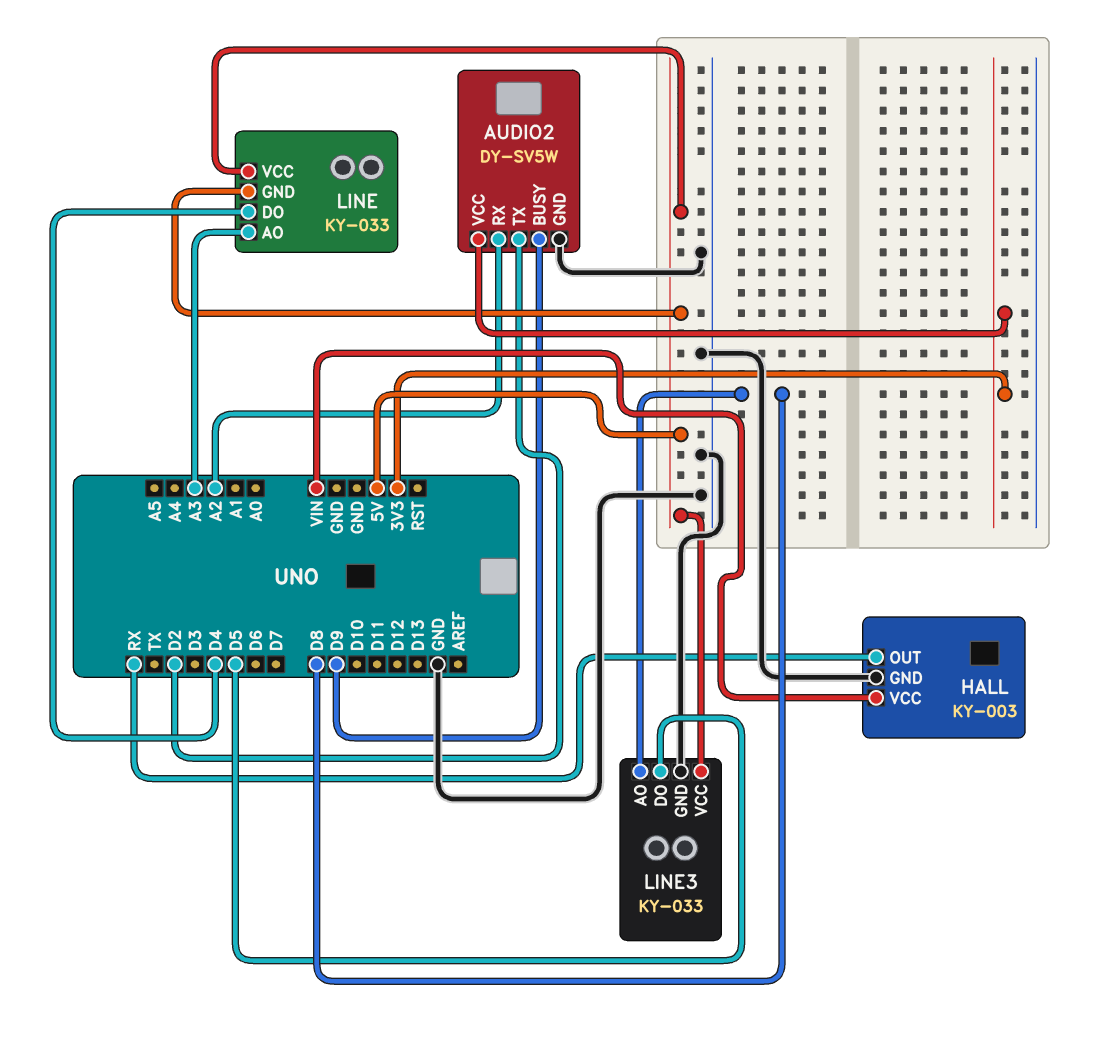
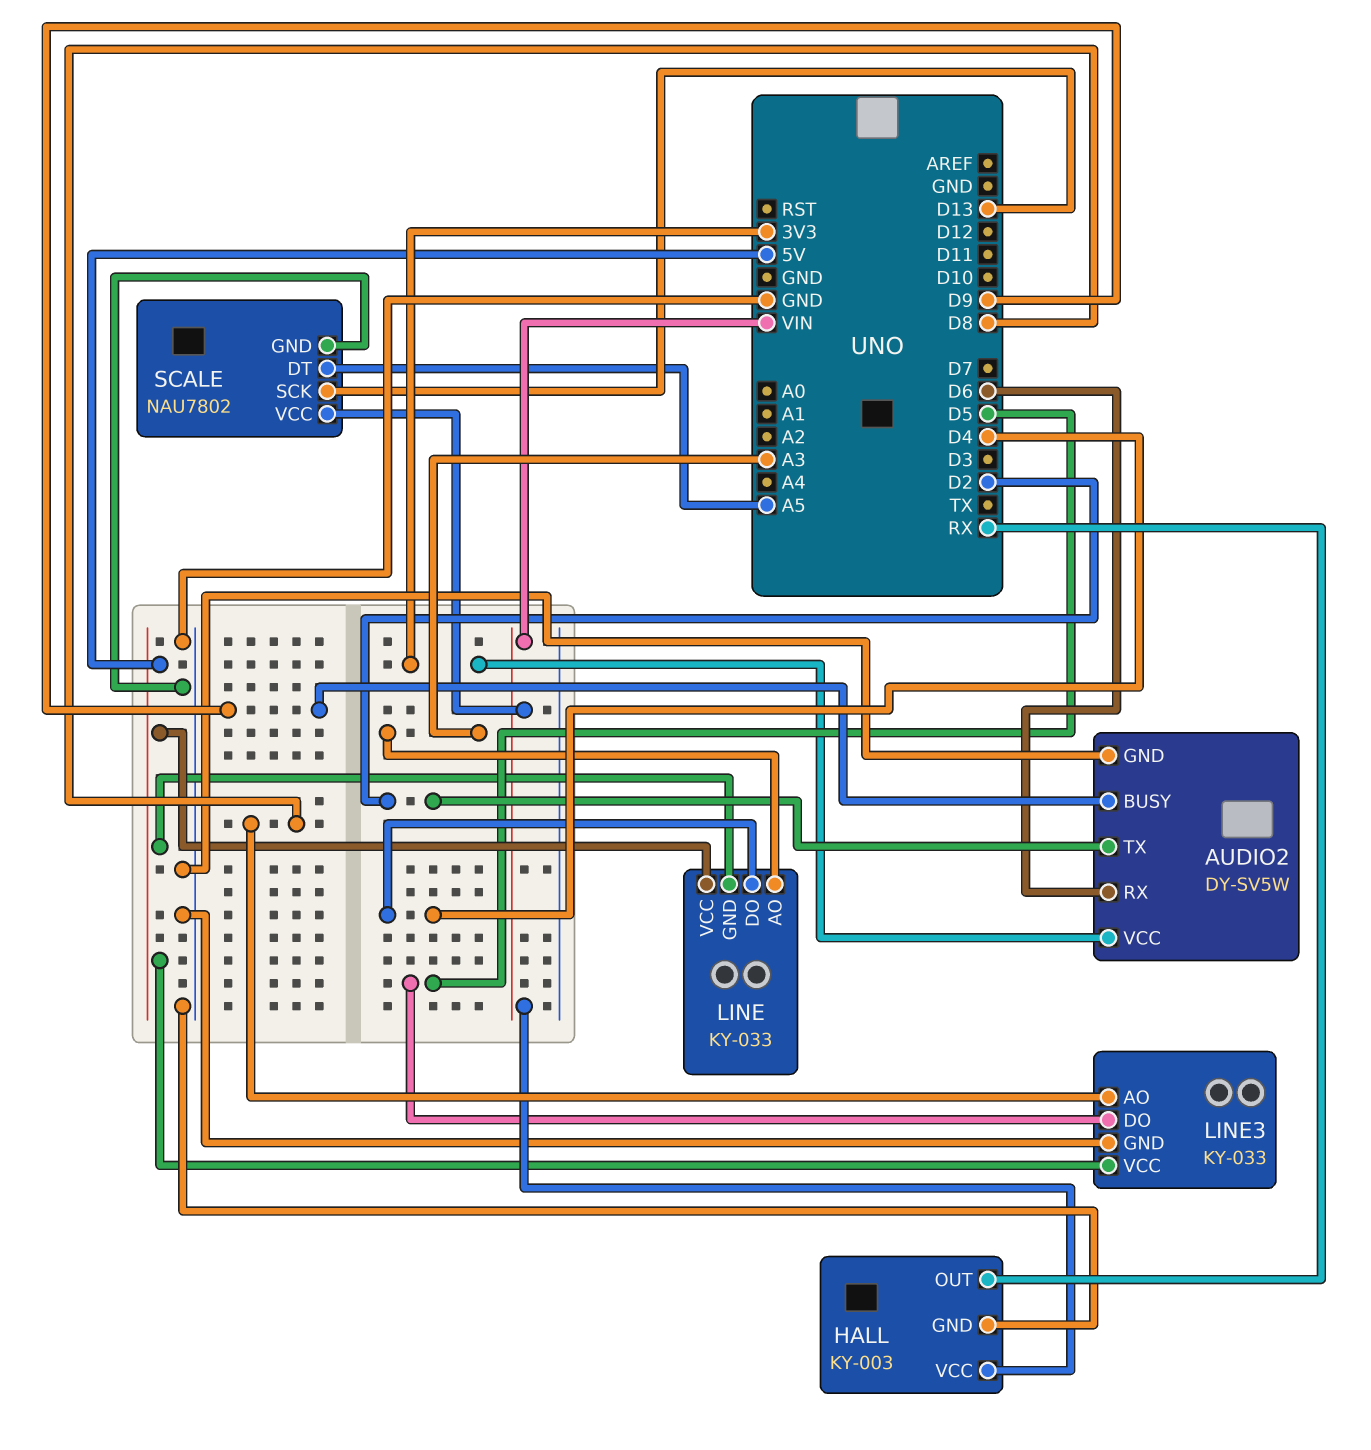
AUDIO2 pin RX: A2 -> D6
SCALE: none -> NAU7802
SCALE pin DT: none -> A5
SCALE pin GND: none -> GND
SCALE pin SCK: none -> D13
SCALE pin VCC: none -> VIN

